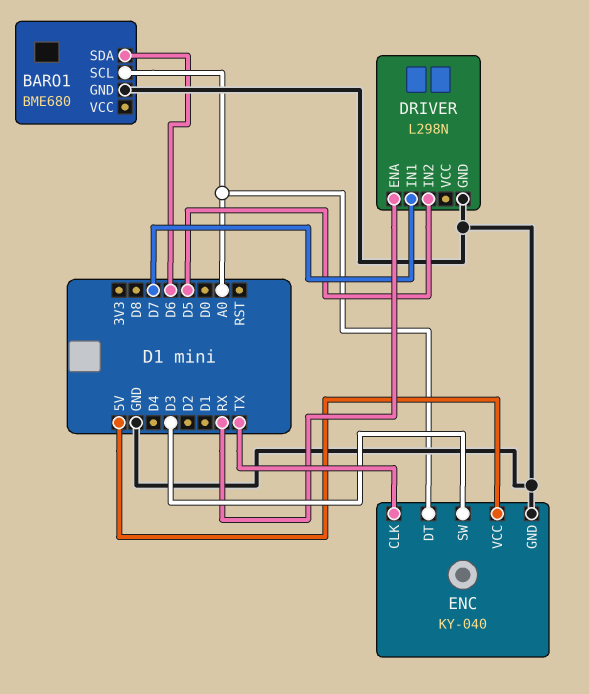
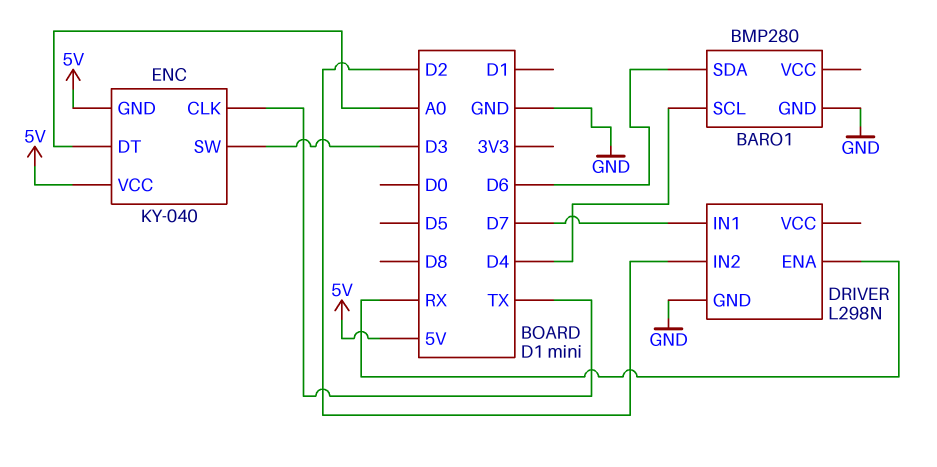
BARO1: BME680 -> BMP280
BARO1 pin SCL: A0 -> D4
DRIVER pin IN2: D5 -> D2
ENC pin GND: GND -> 5V

